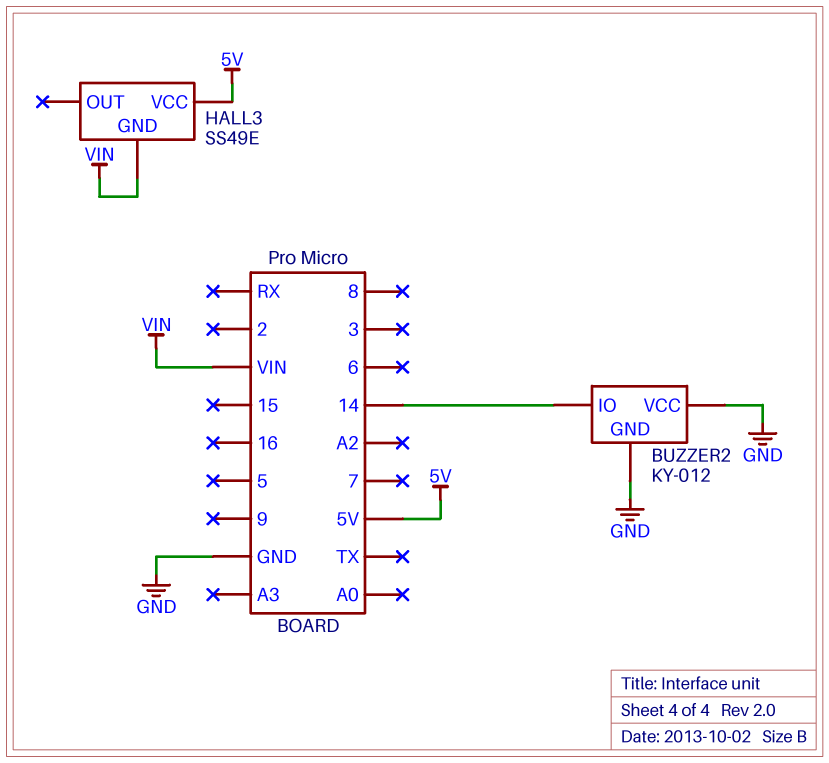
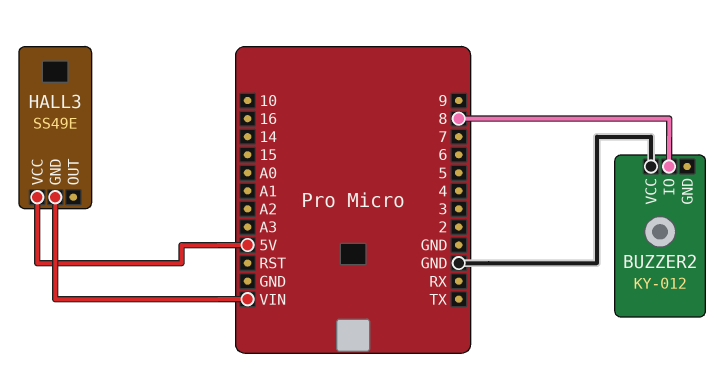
BUZZER2 pin GND: GND -> none
BUZZER2 pin IO: 14 -> 8

